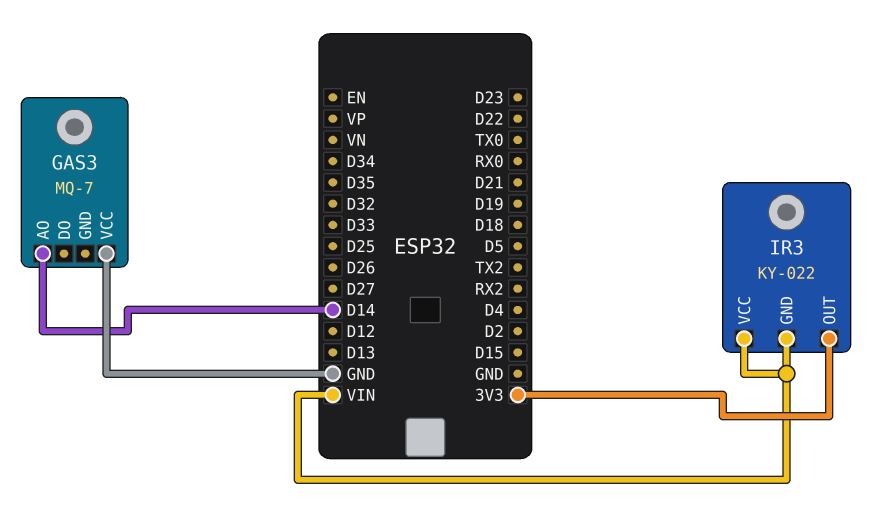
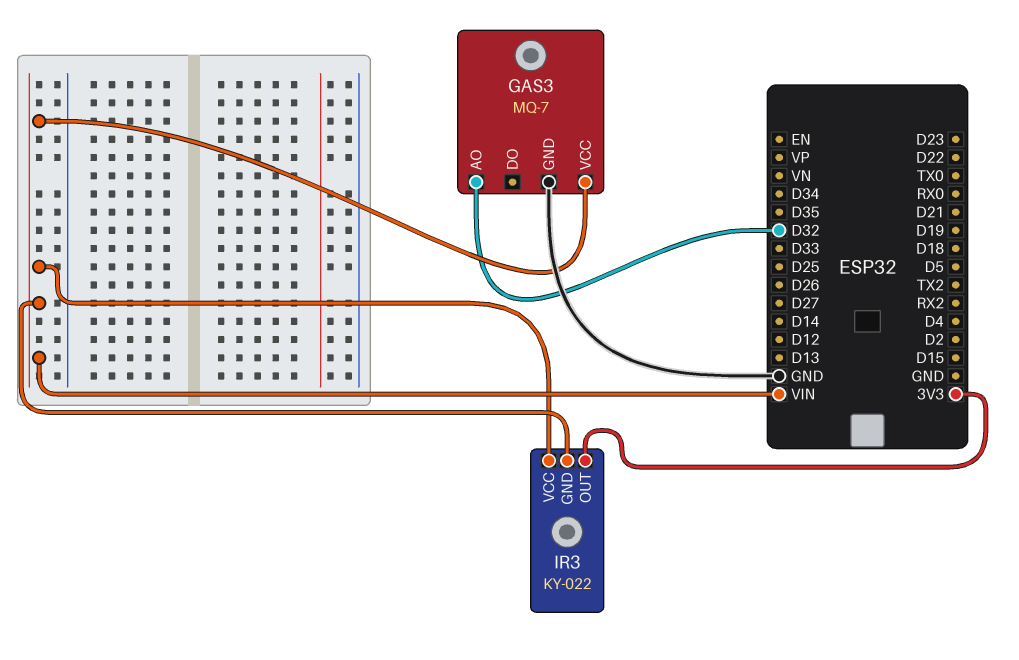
GAS3 pin AO: D14 -> D32
GAS3 pin GND: none -> GND
GAS3 pin VCC: GND -> VIN

